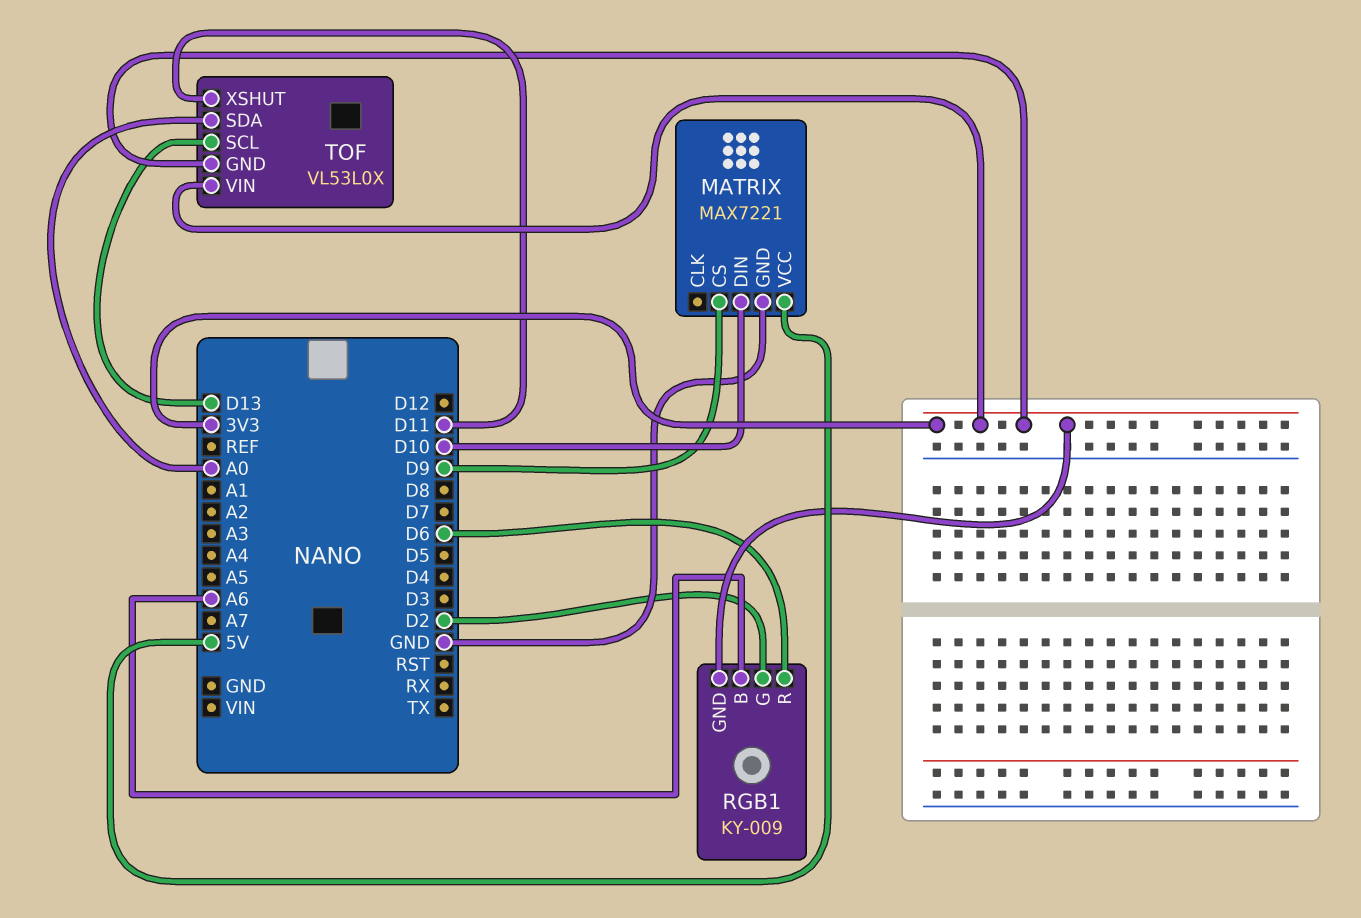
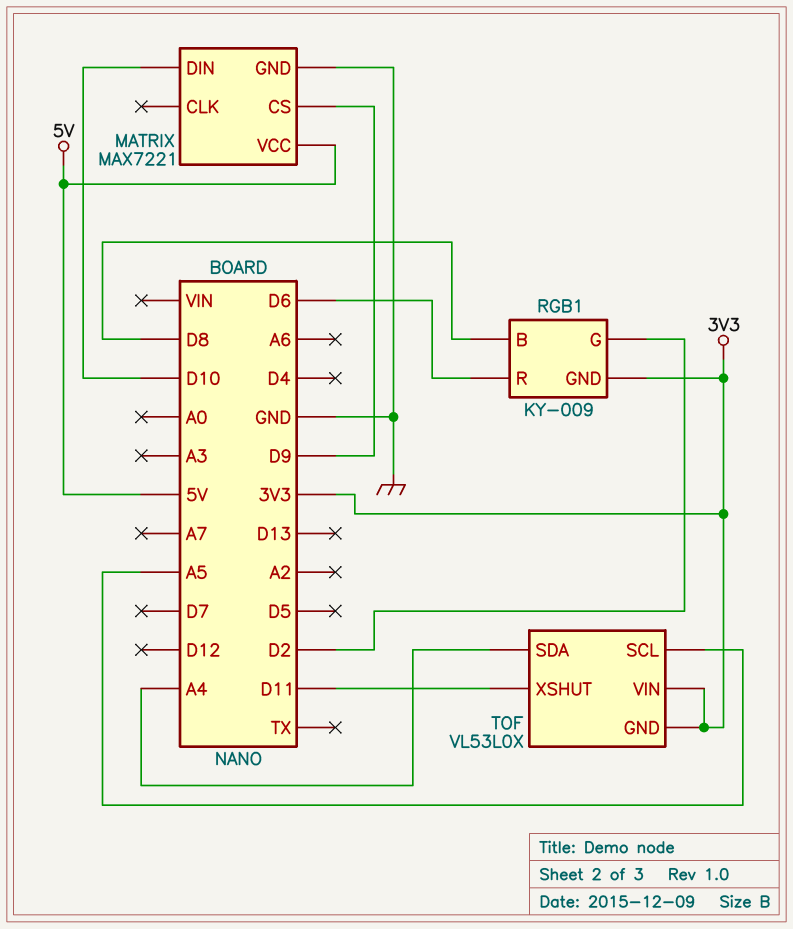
RGB1 pin B: A6 -> D8
TOF pin SCL: D13 -> A5
TOF pin SDA: A0 -> A4

